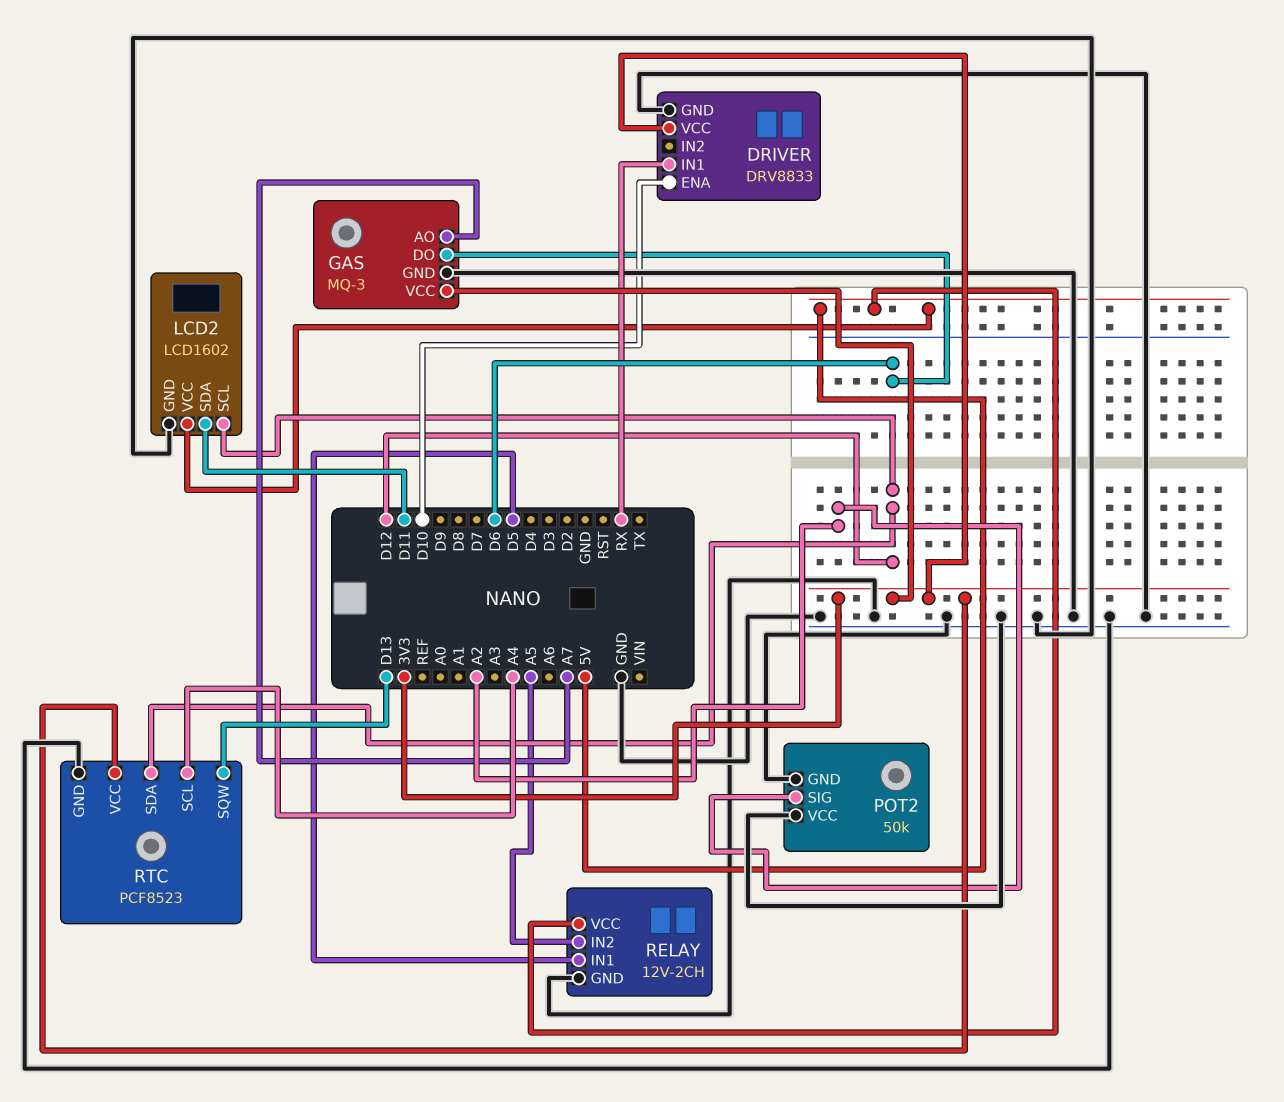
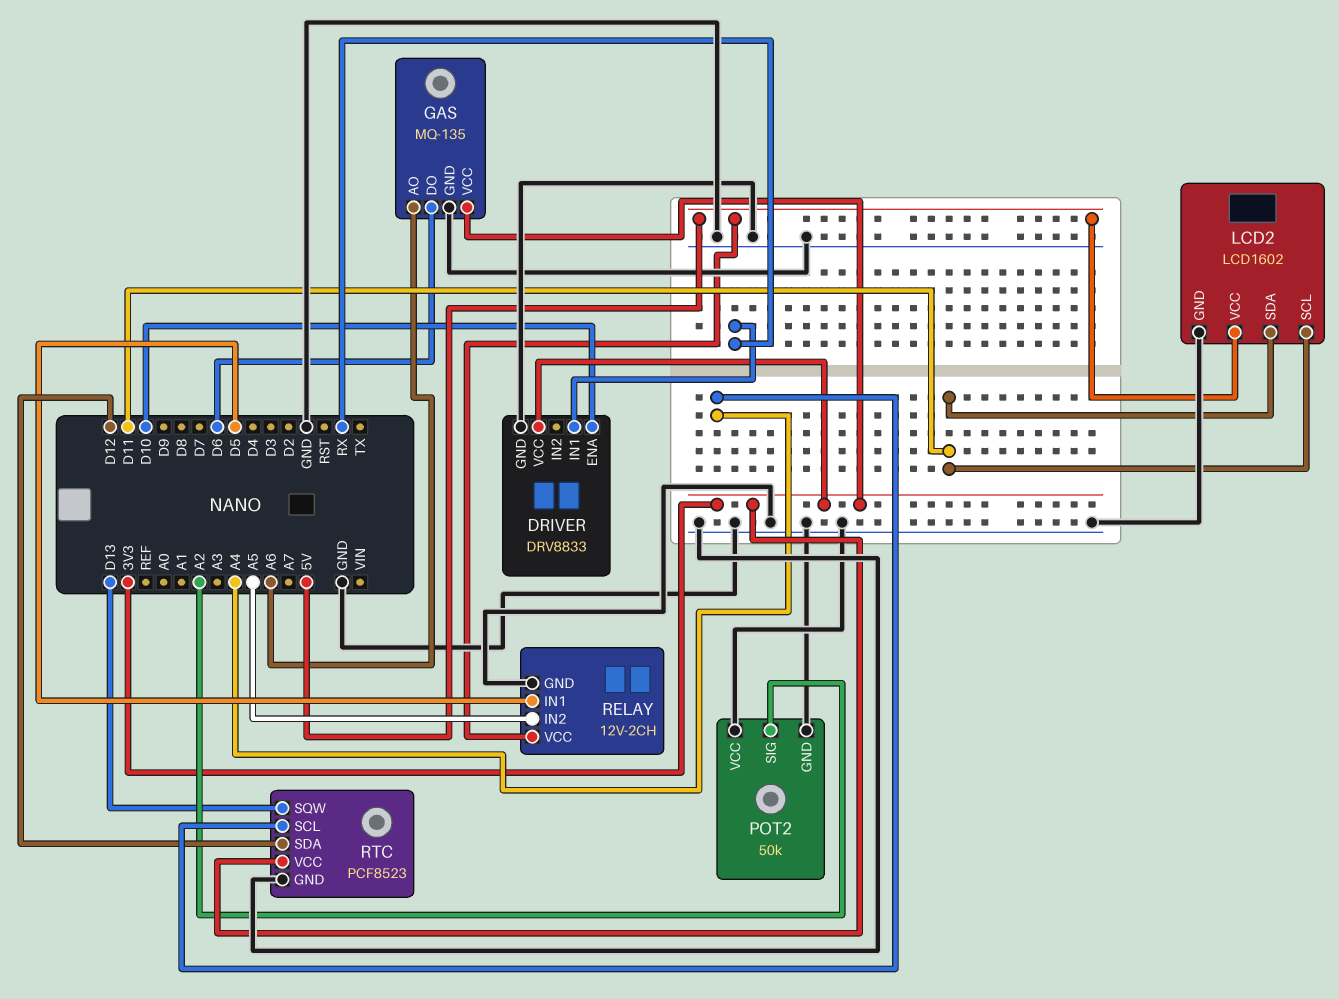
GAS: MQ-3 -> MQ-135
GAS pin AO: A7 -> A6
LCD2 pin SCL: D12 -> D11

